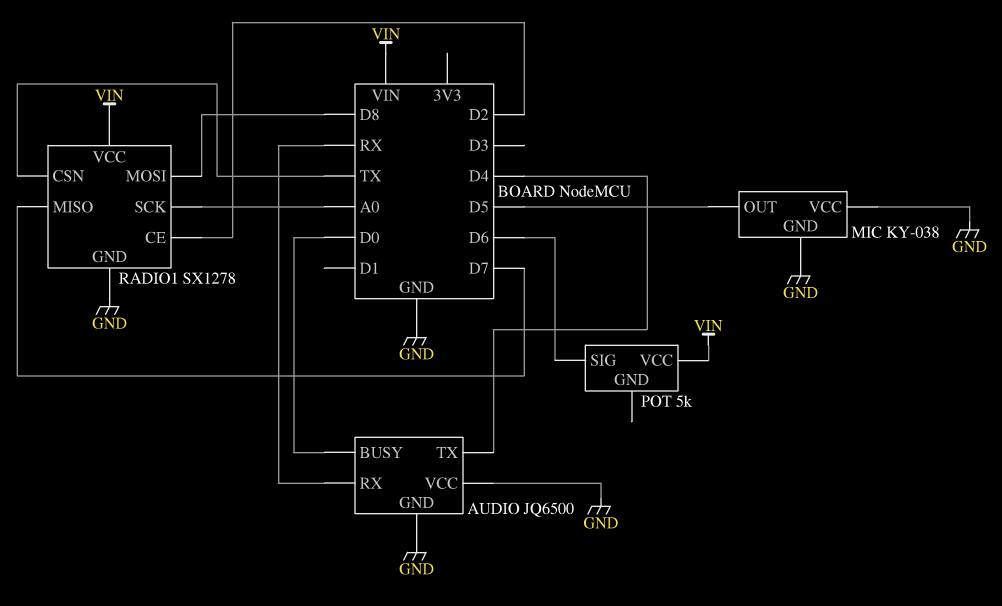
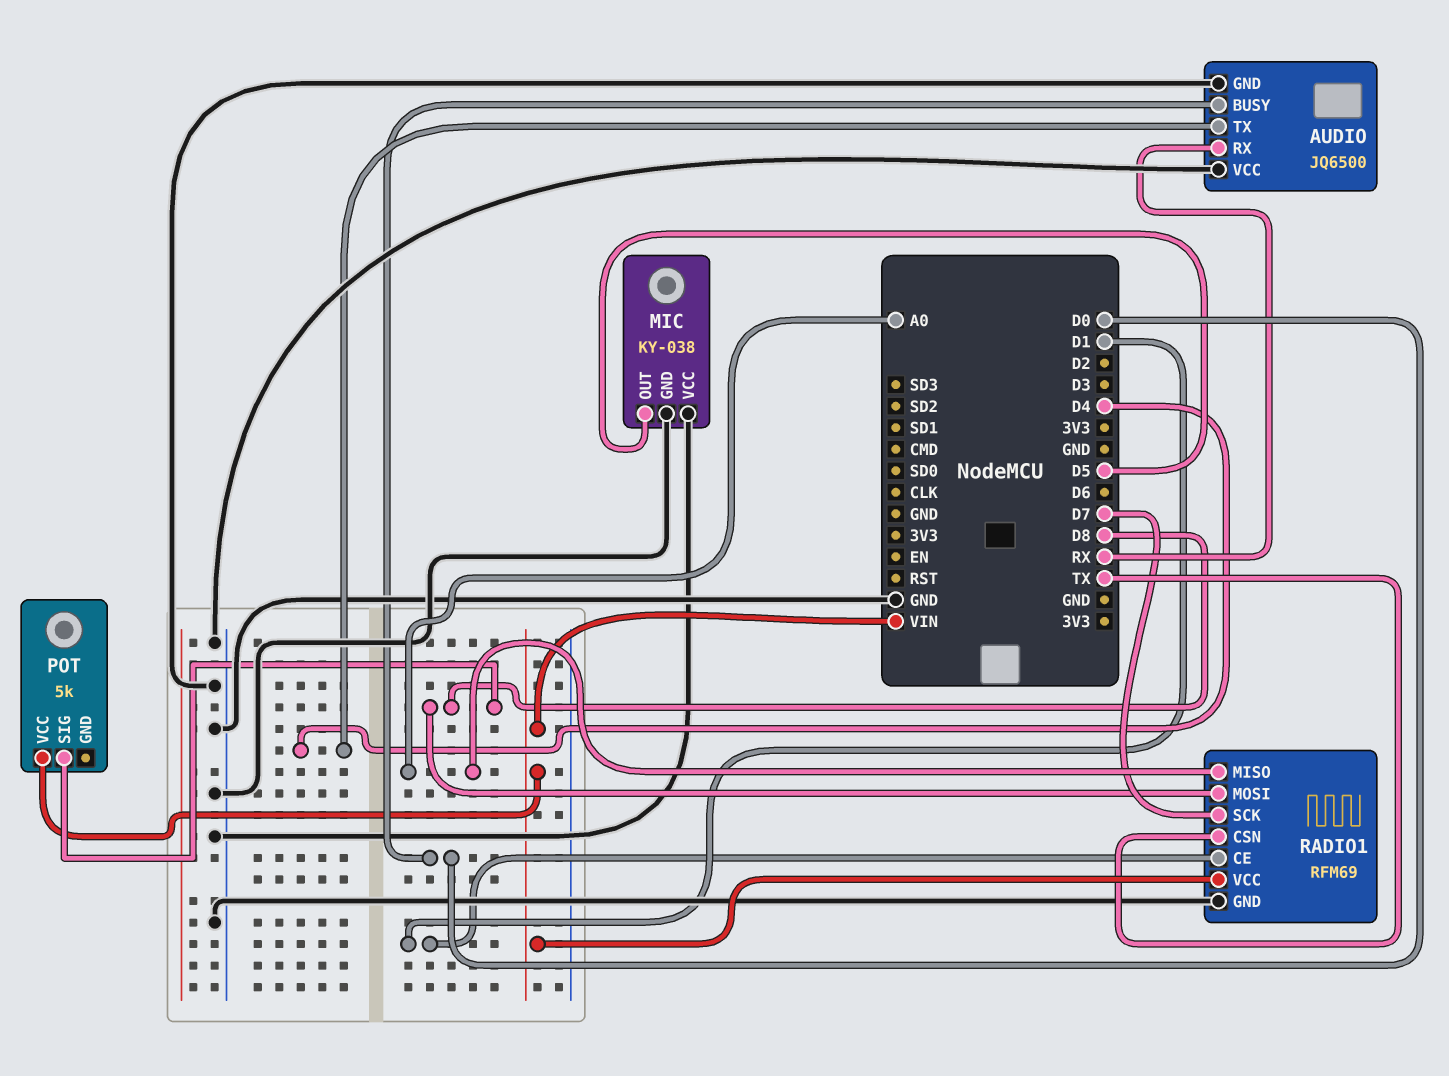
POT pin SIG: D6 -> D8
RADIO1: SX1278 -> RFM69
RADIO1 pin CE: D2 -> D1
RADIO1 pin MISO: D7 -> A0
RADIO1 pin SCK: A0 -> D7

